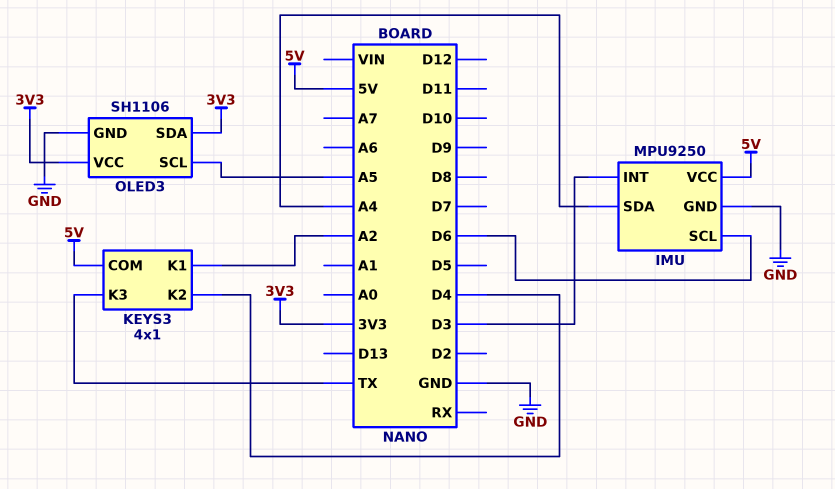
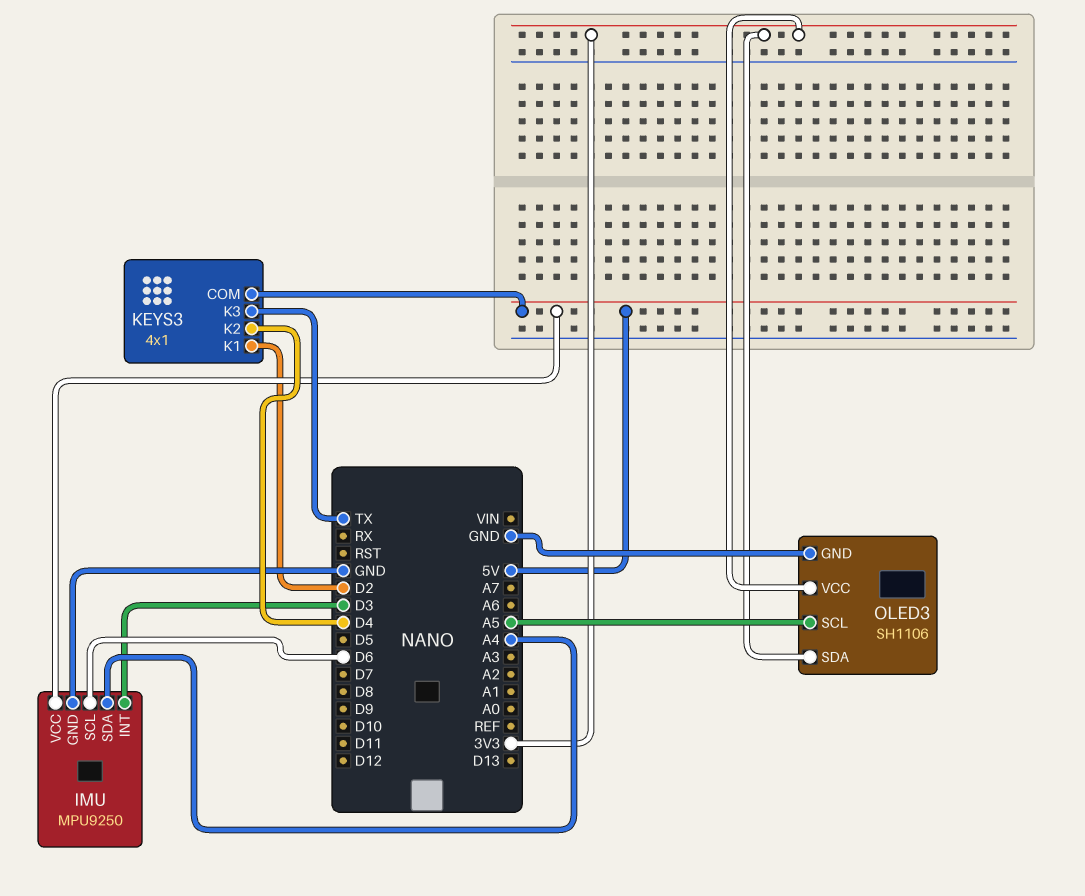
KEYS3 pin K1: A2 -> D2

